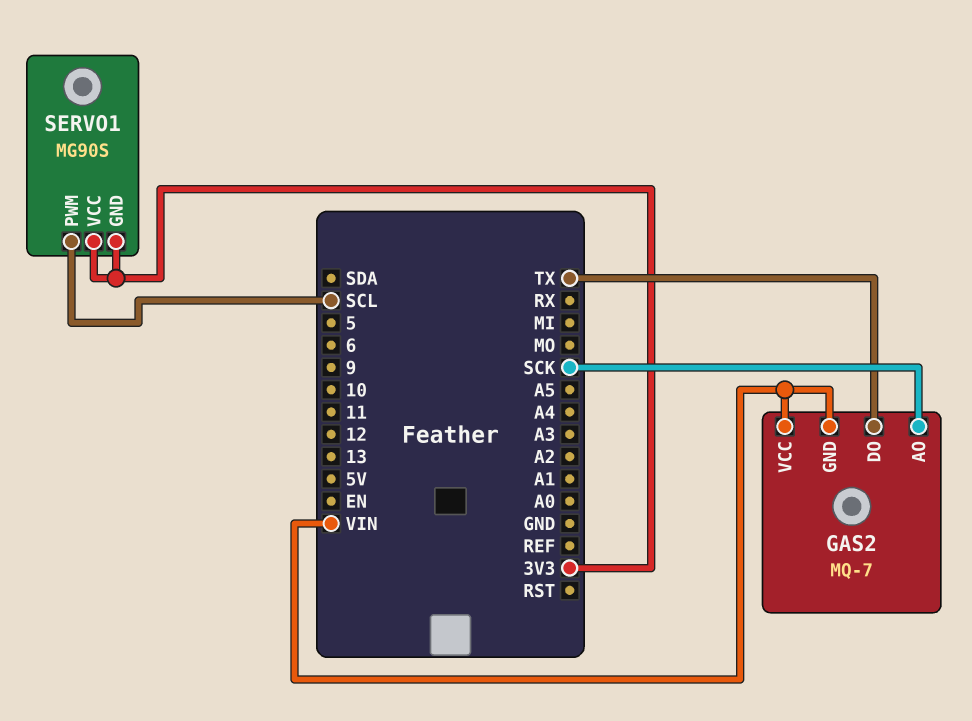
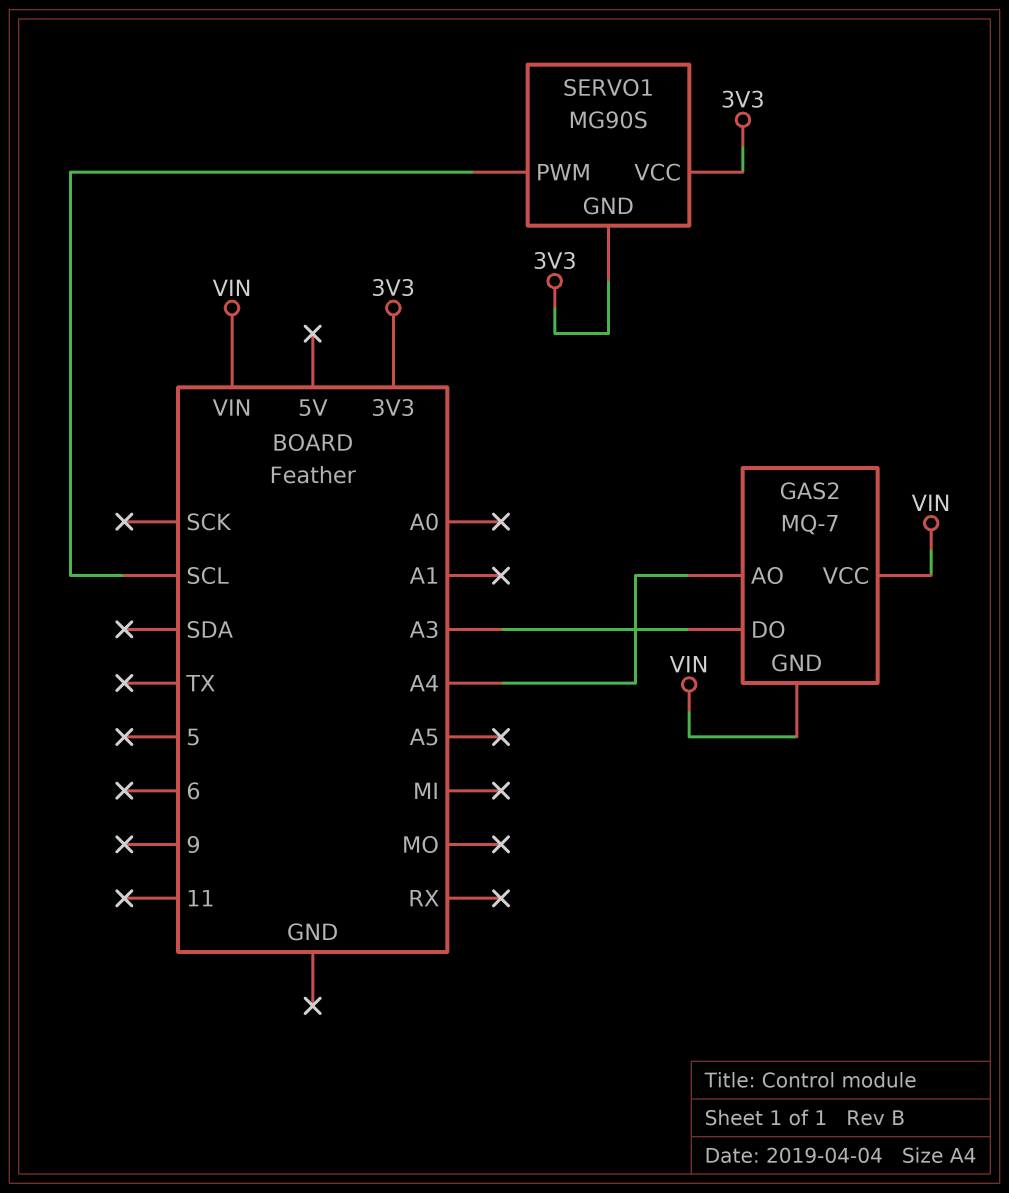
GAS2 pin AO: SCK -> A4
GAS2 pin DO: TX -> A3

